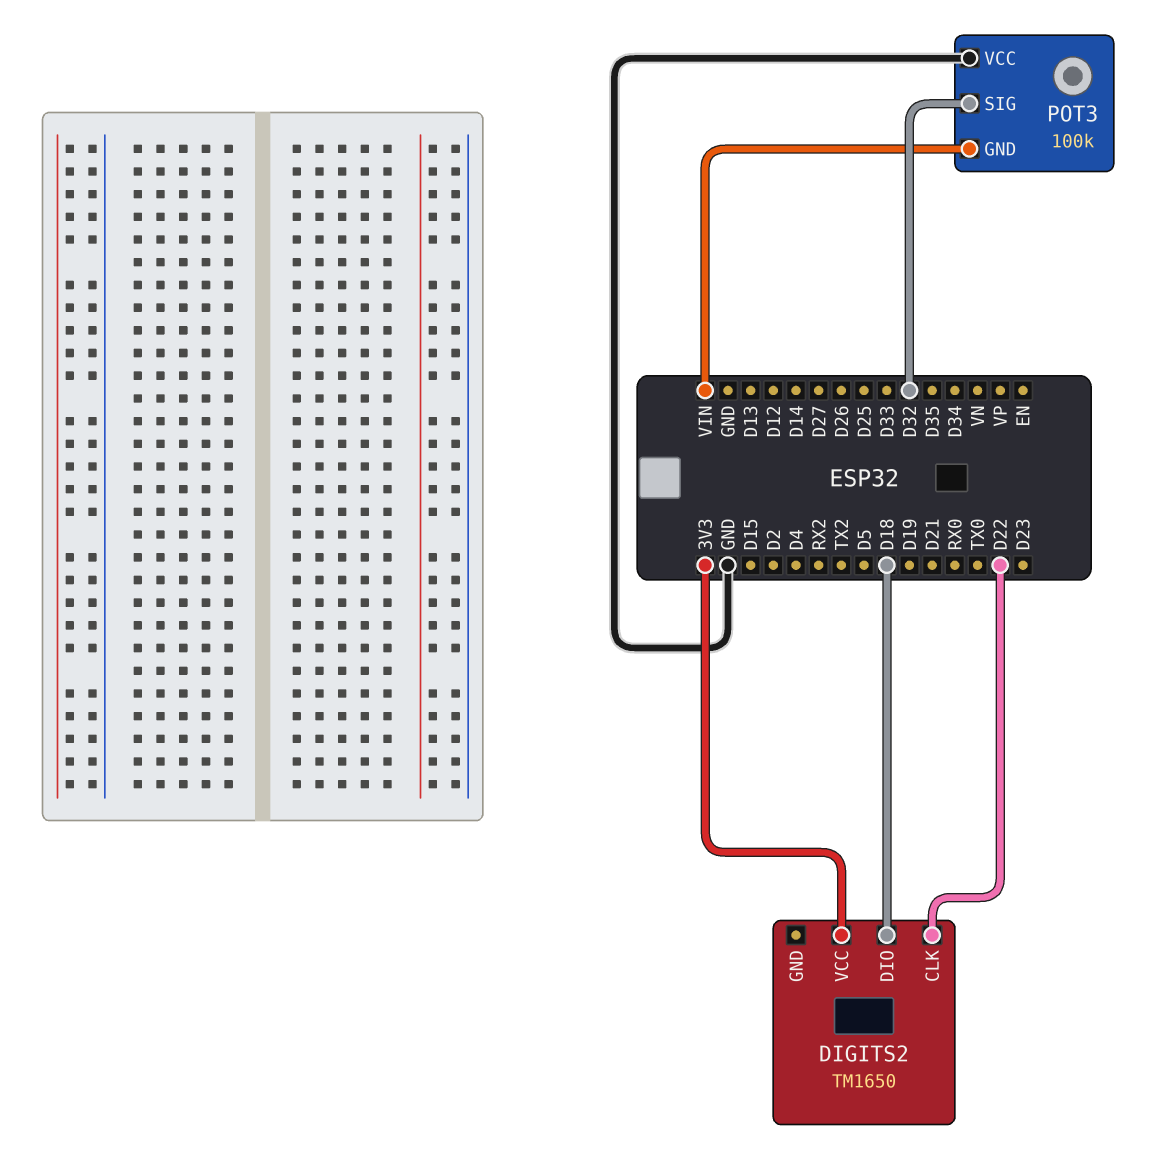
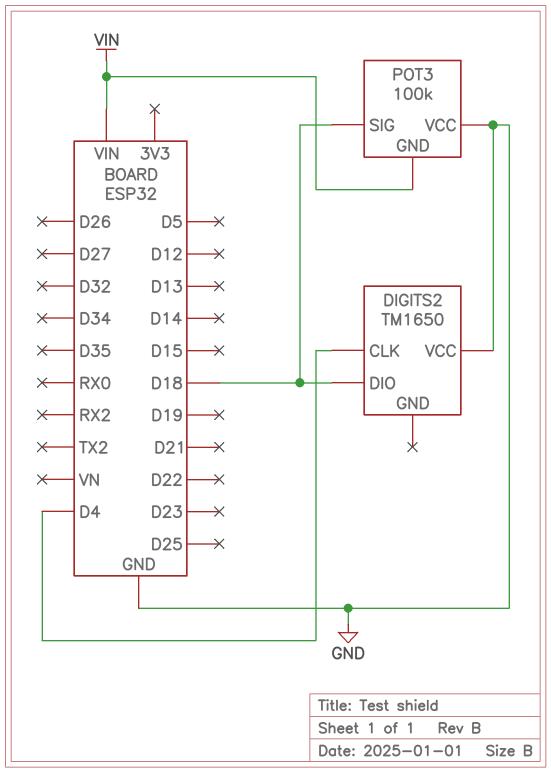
DIGITS2 pin CLK: D22 -> D4
DIGITS2 pin VCC: 3V3 -> GND
POT3 pin SIG: D32 -> D18

